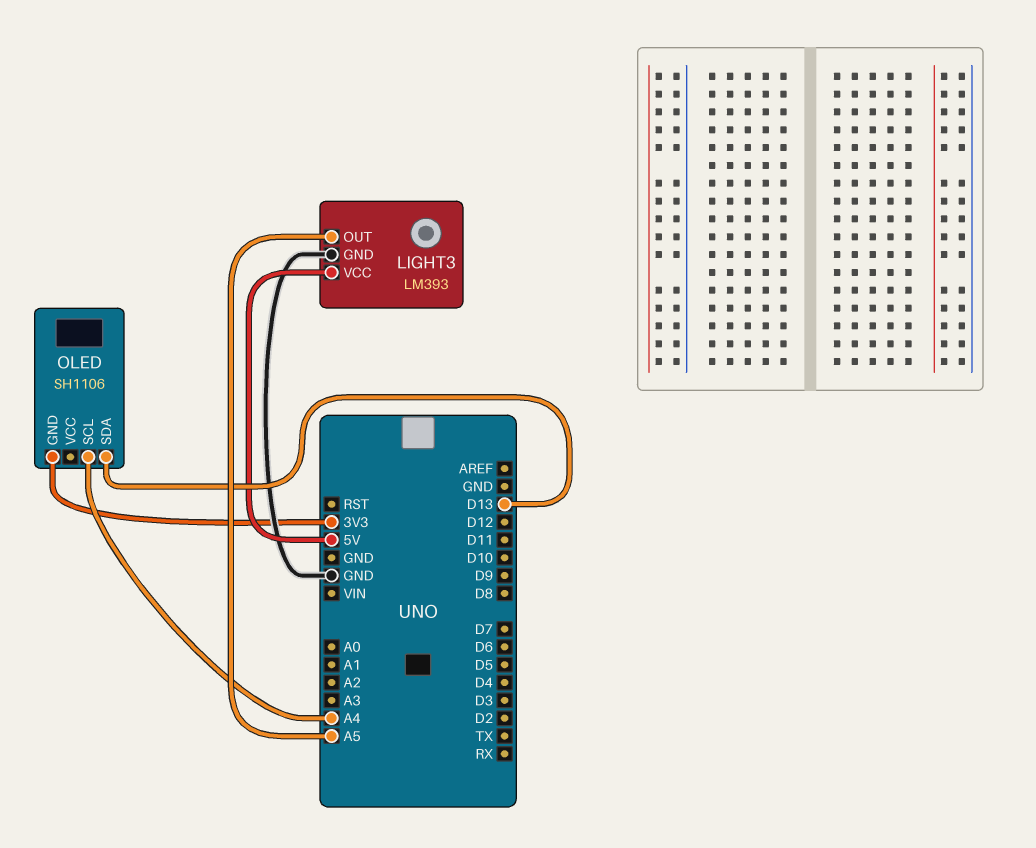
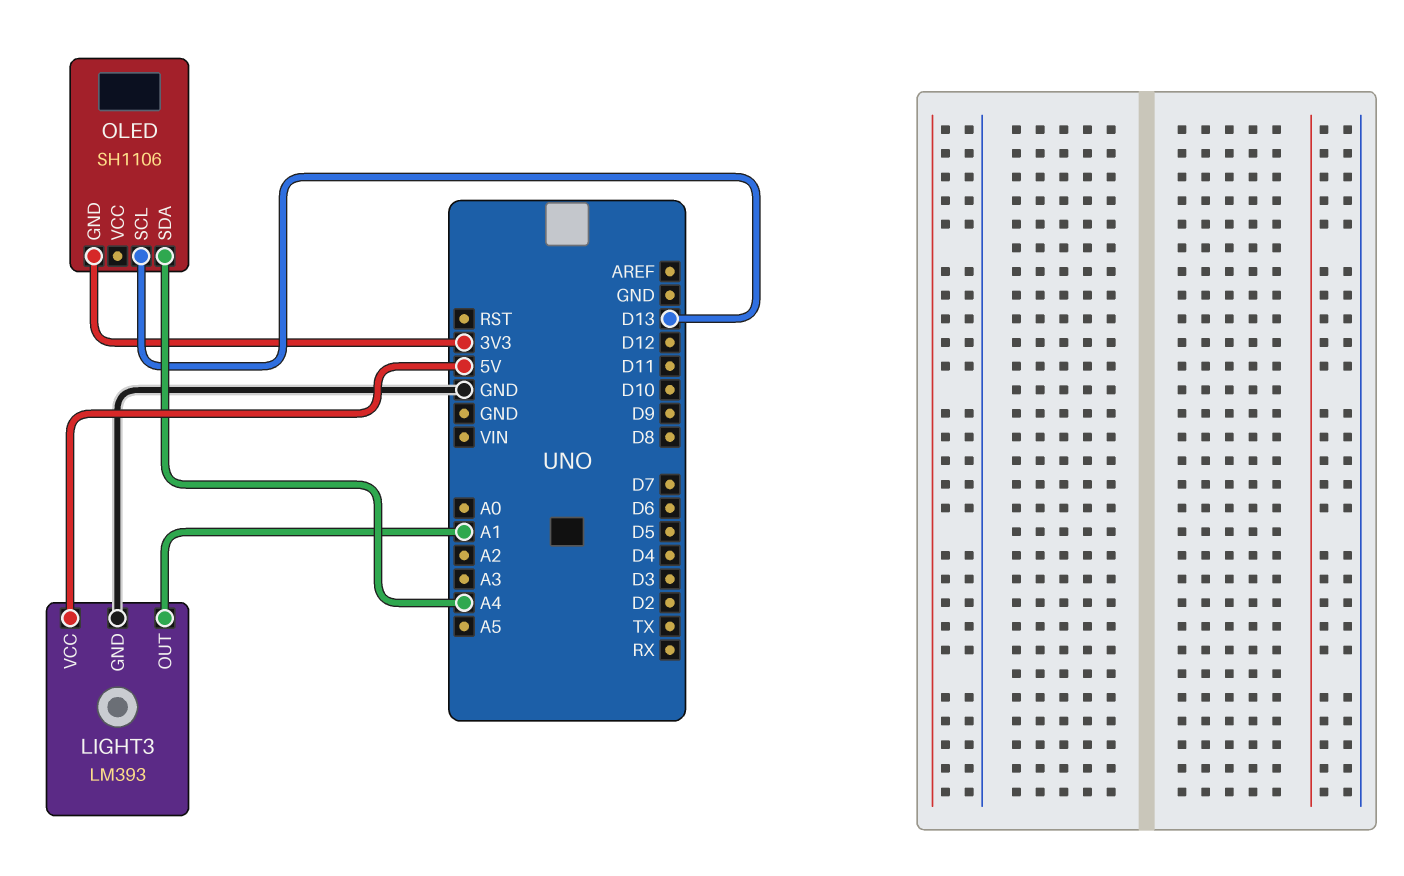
LIGHT3 pin OUT: A5 -> A1
OLED pin SCL: A4 -> D13
OLED pin SDA: D13 -> A4

